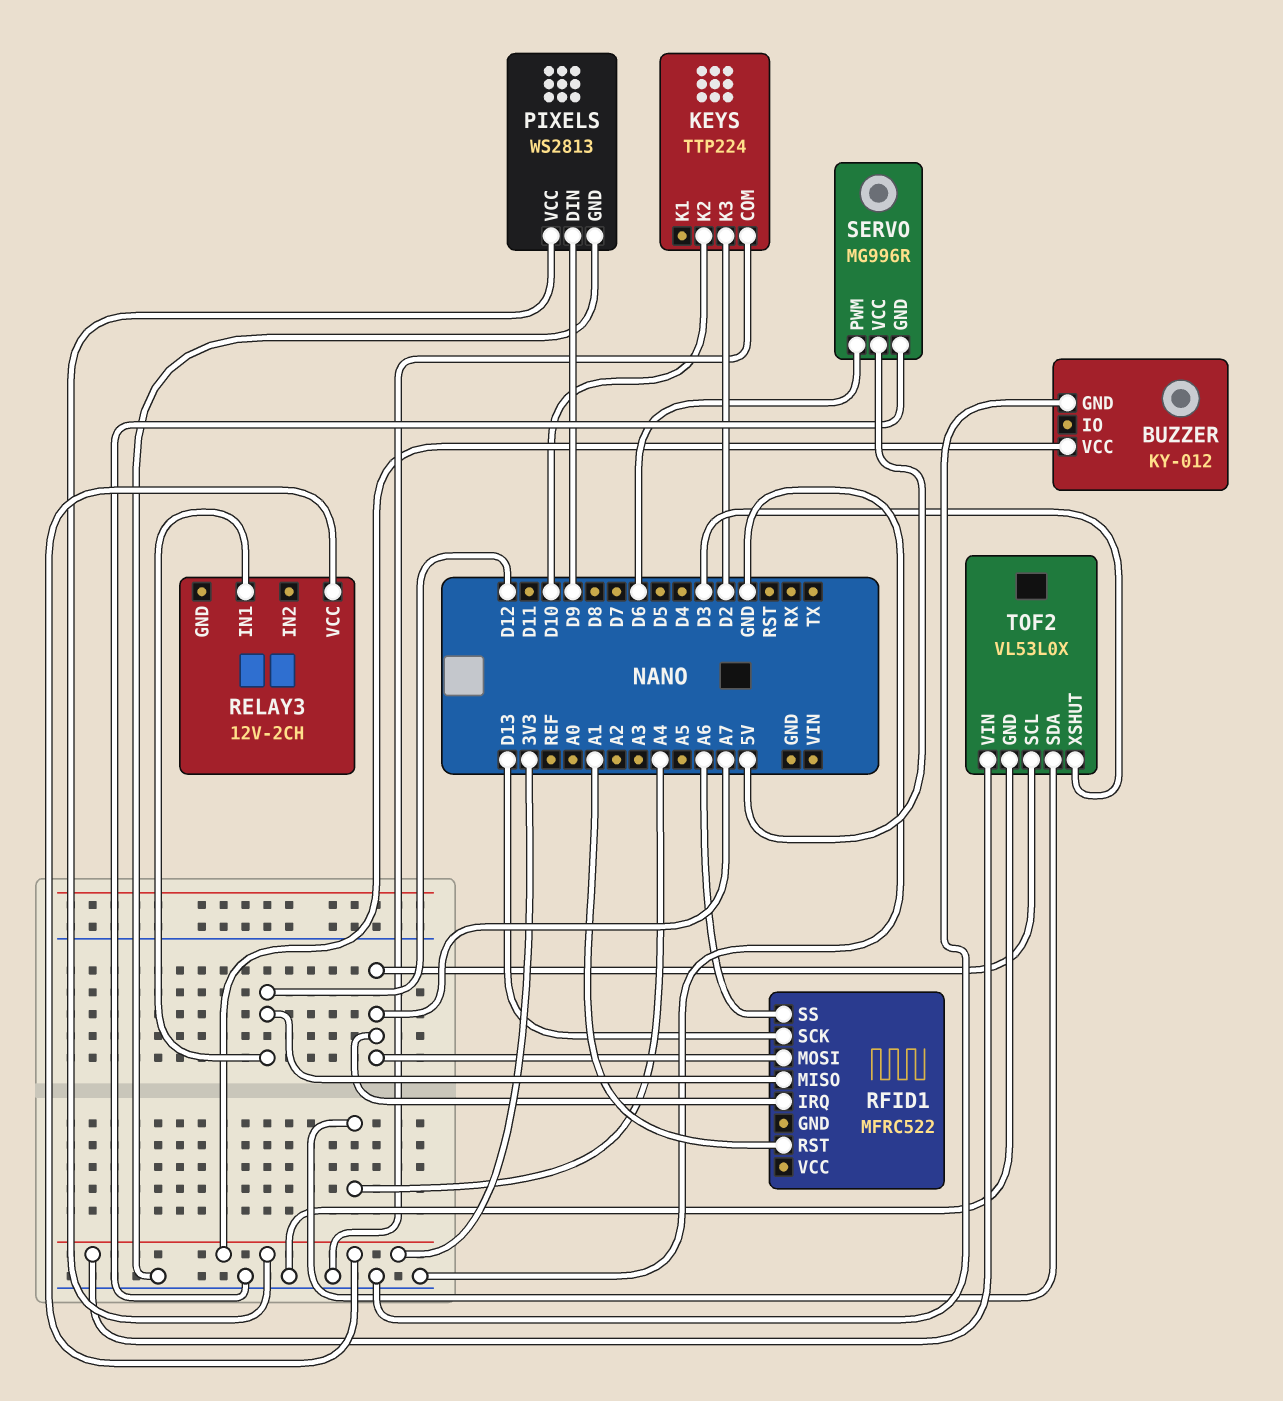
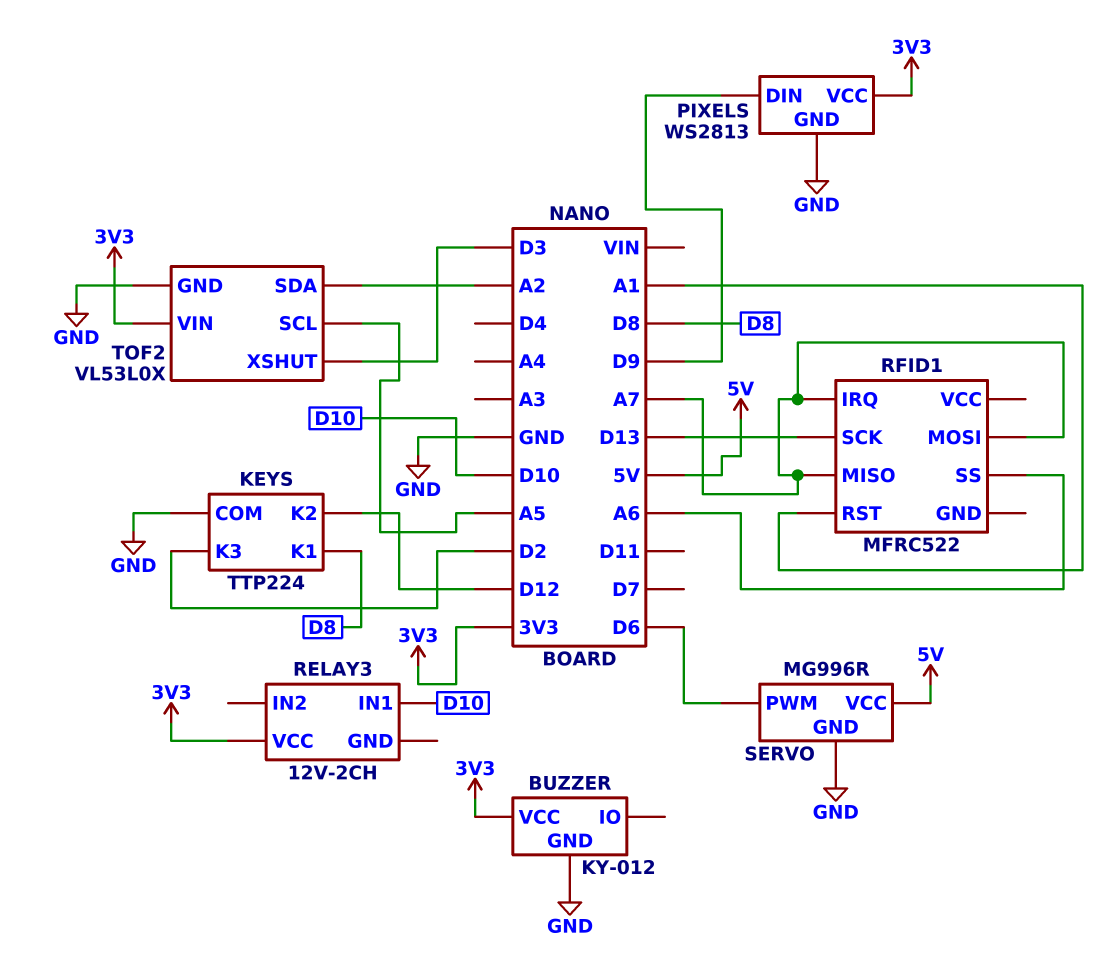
KEYS pin K1: none -> D8
KEYS pin K2: D10 -> D12
RELAY3 pin IN1: D12 -> D10
RFID1 pin MISO: D12 -> A7
TOF2 pin SCL: A7 -> A5
TOF2 pin SDA: A4 -> A2

